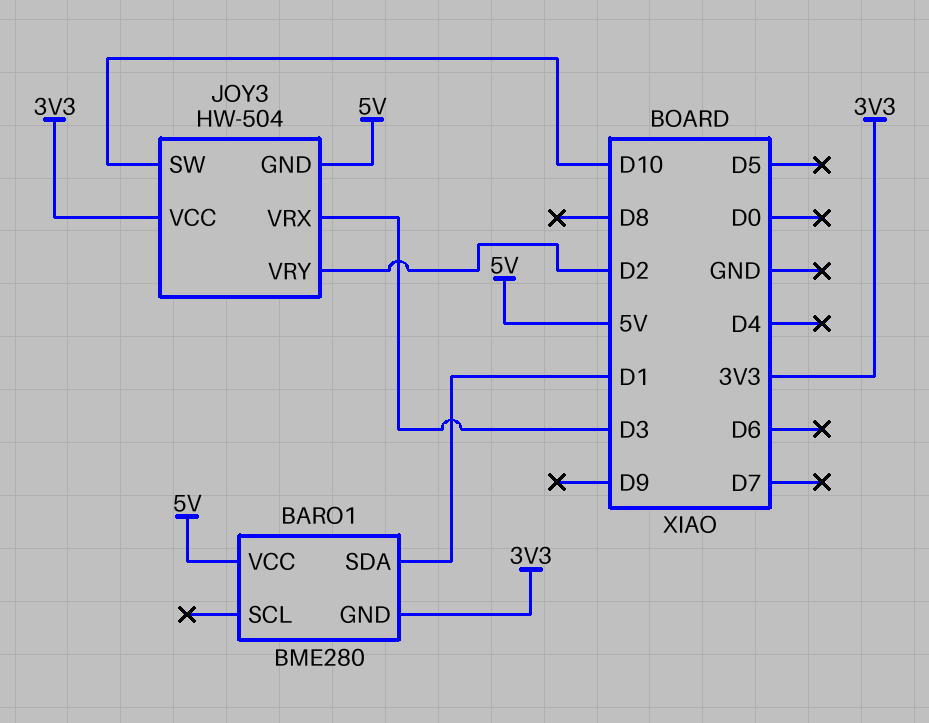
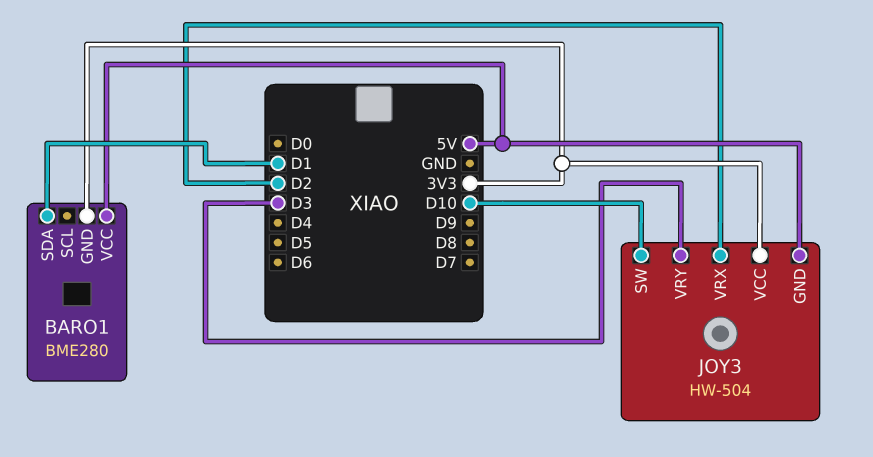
JOY3 pin VRX: D3 -> D2
JOY3 pin VRY: D2 -> D3

